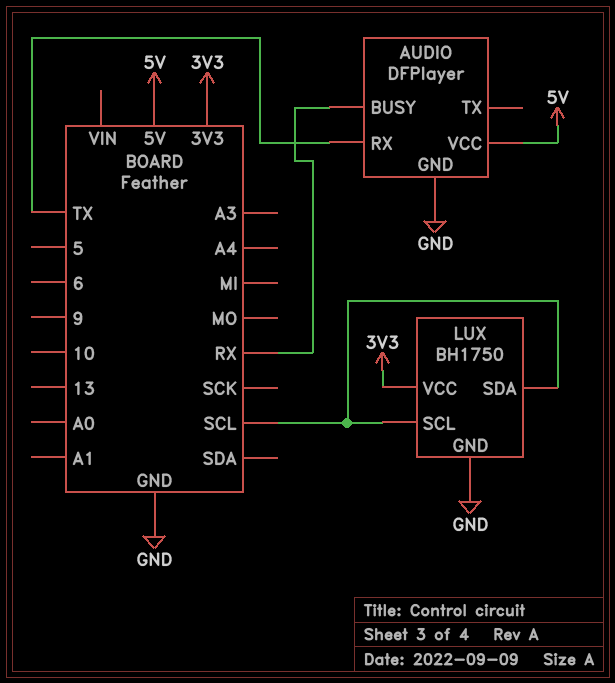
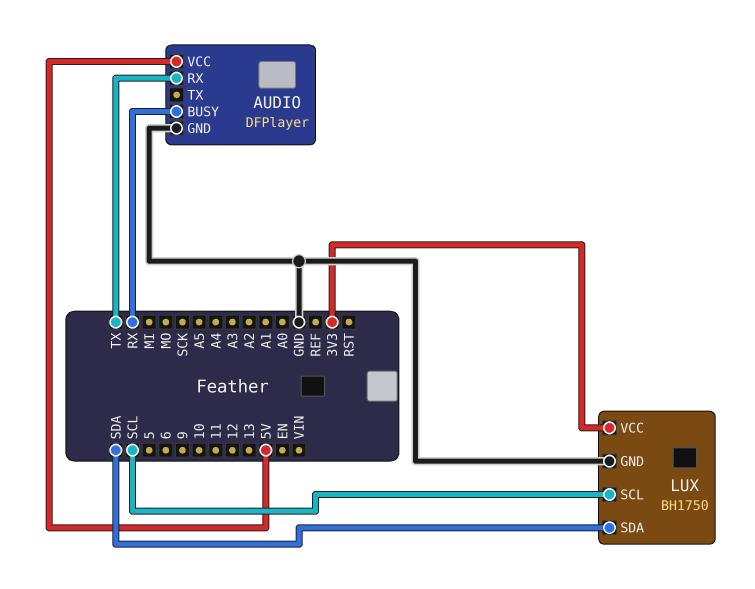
LUX pin SDA: SCL -> SDA

